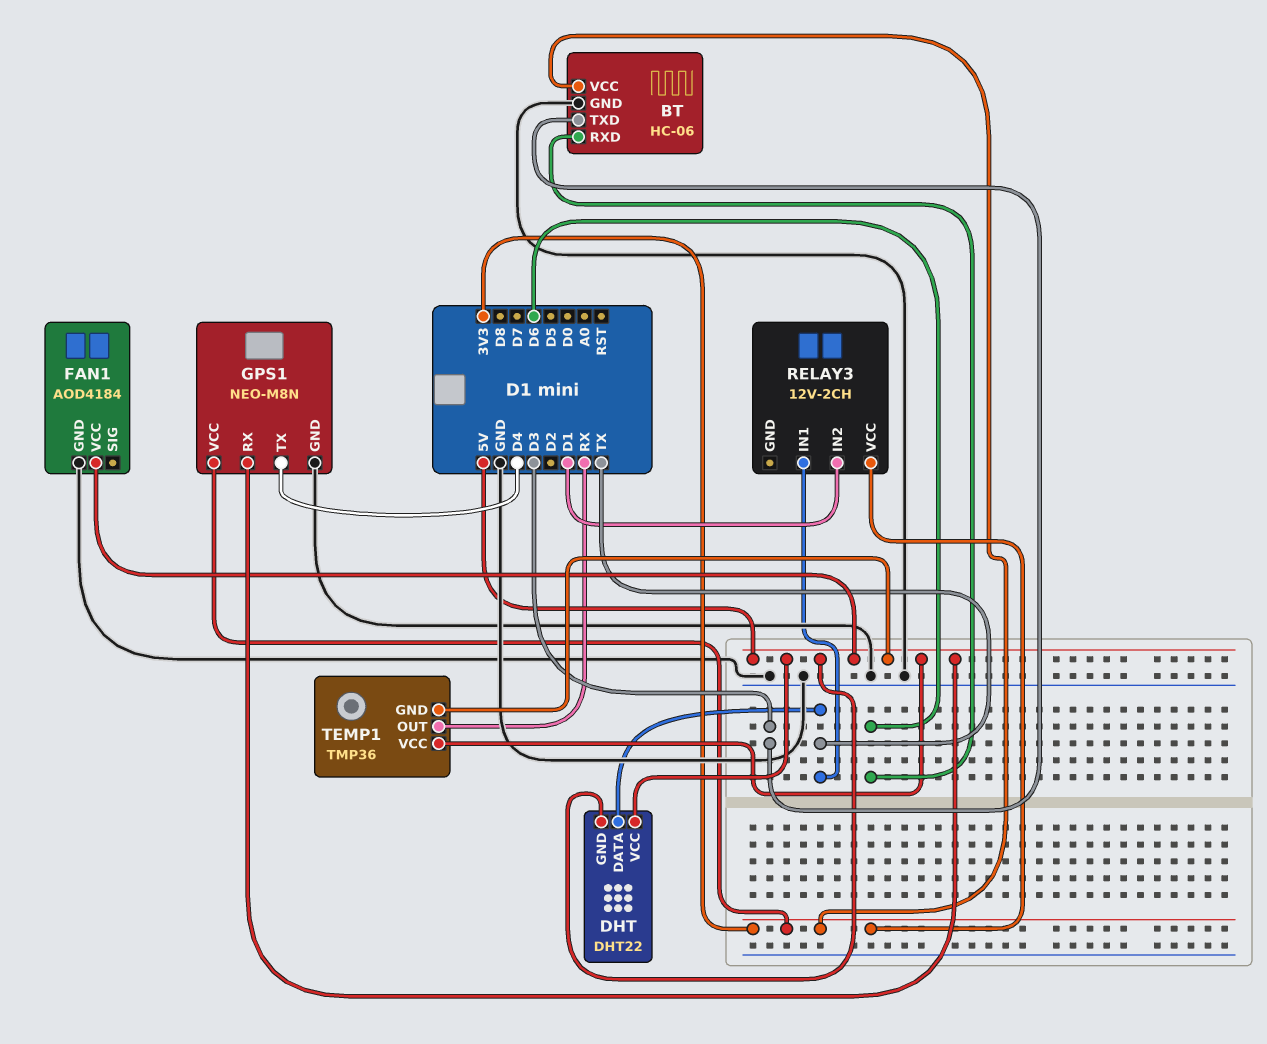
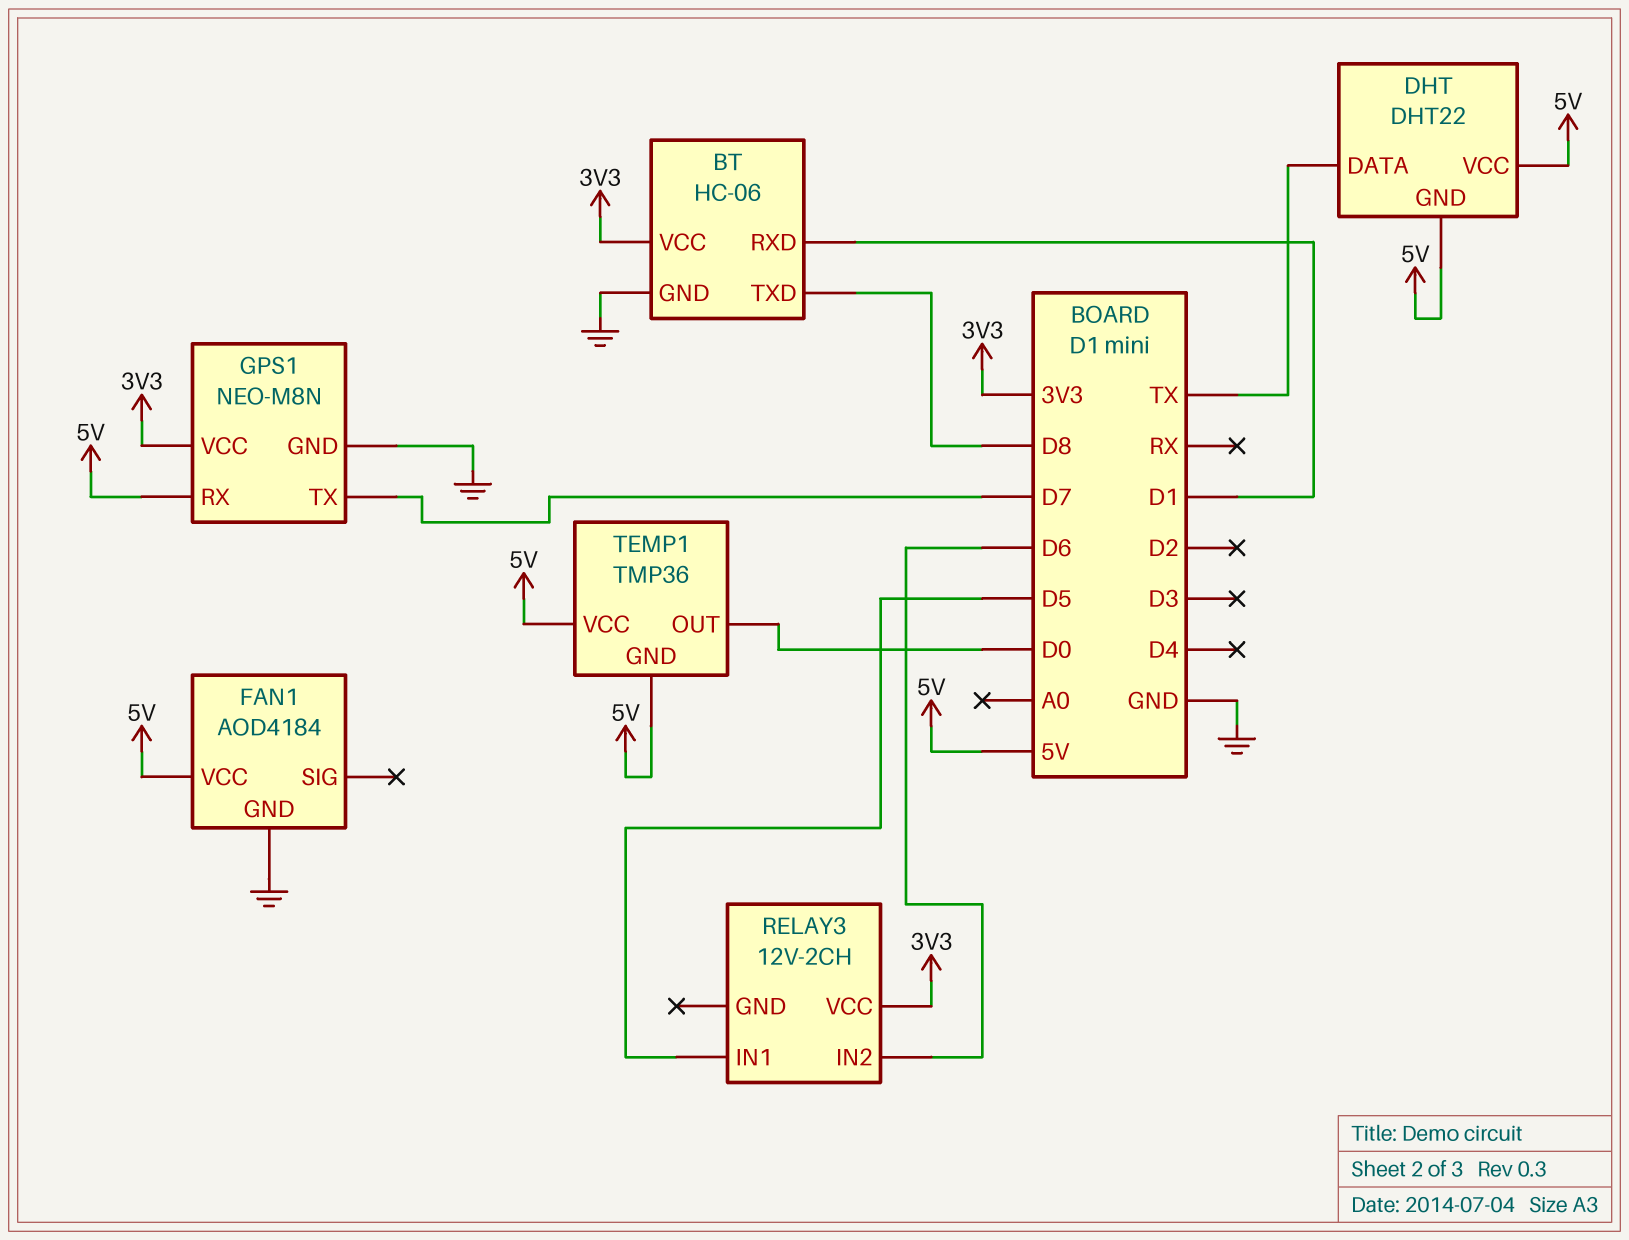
BT pin RXD: D6 -> D1
BT pin TXD: D3 -> D8
GPS1 pin TX: D4 -> D7
RELAY3 pin IN1: TX -> D5
RELAY3 pin IN2: D1 -> D6
TEMP1 pin OUT: RX -> D0

